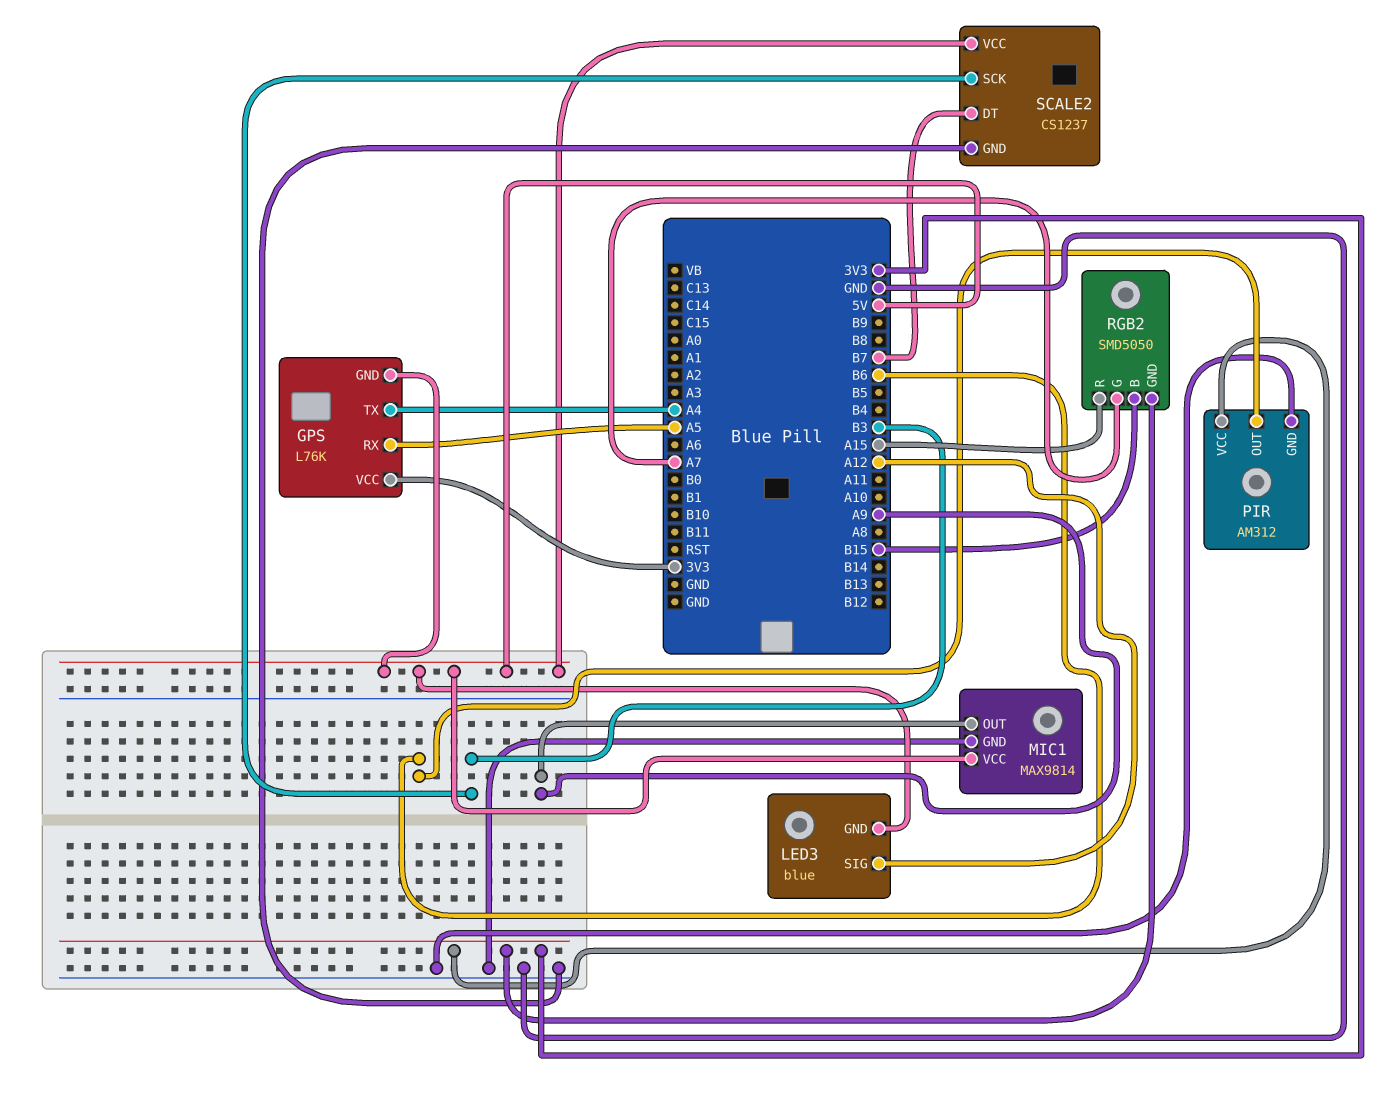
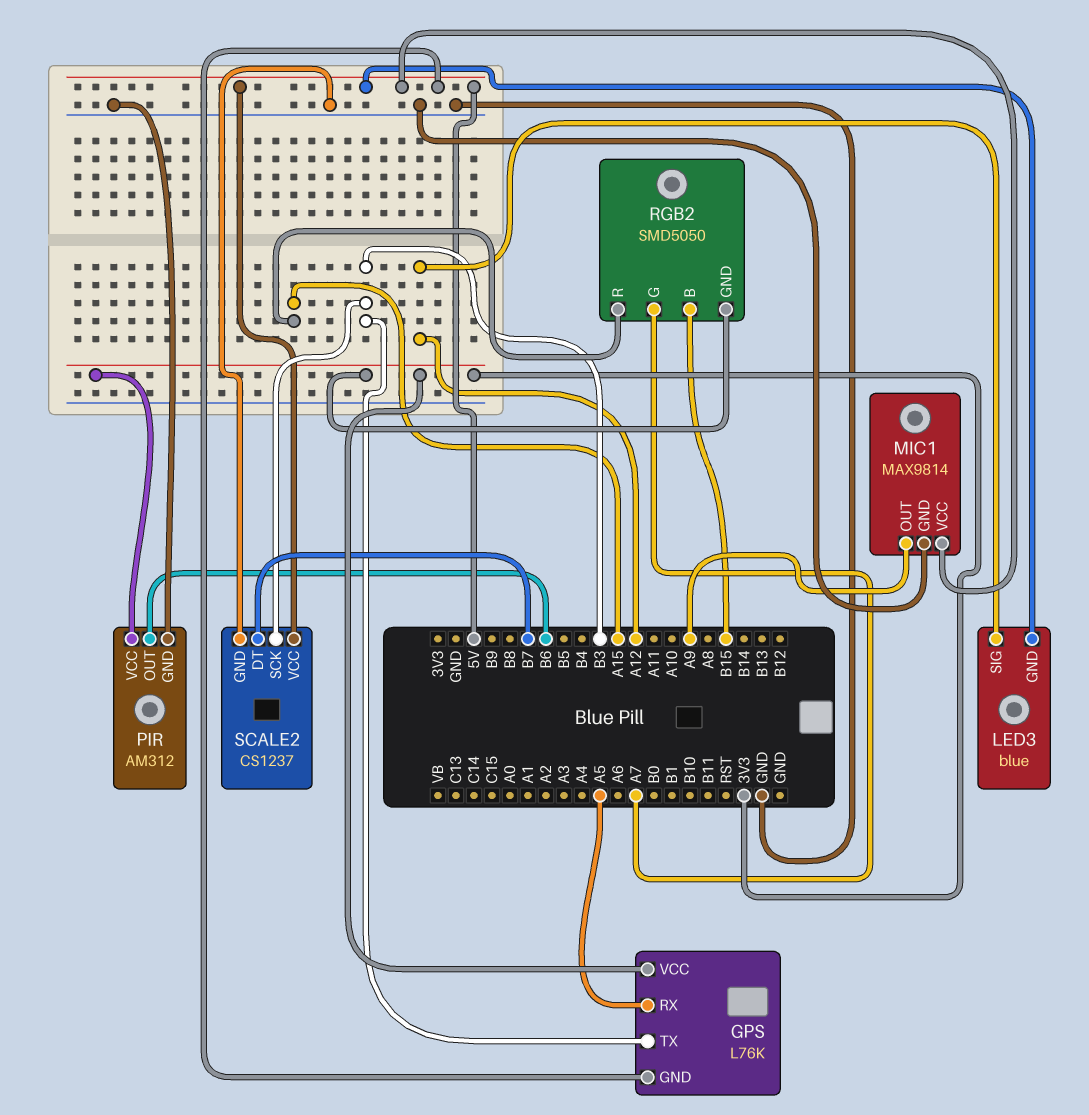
GPS pin TX: A4 -> B3

